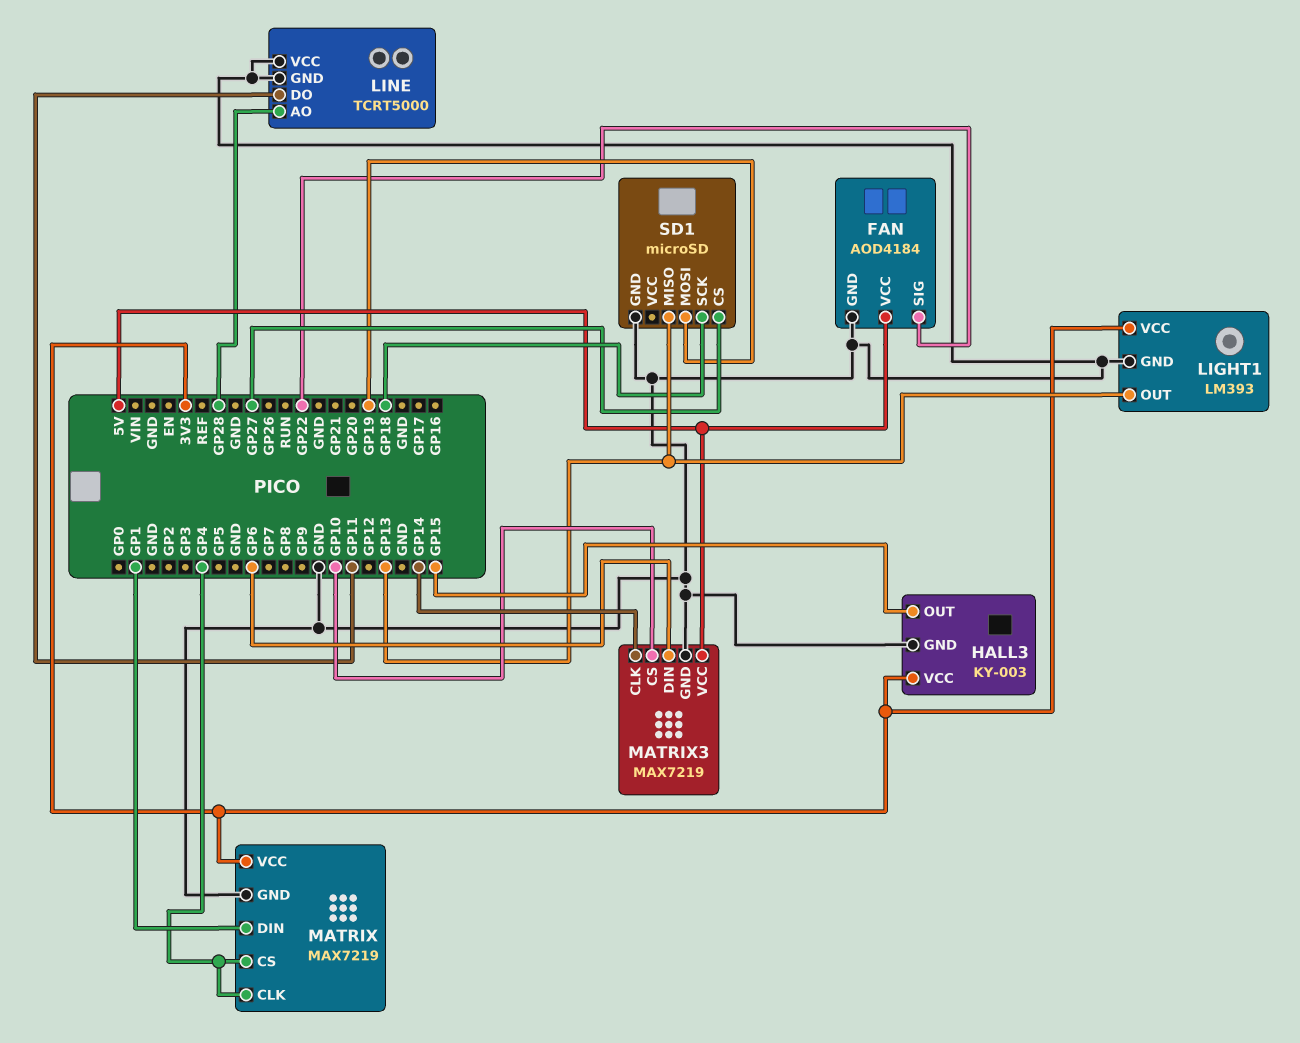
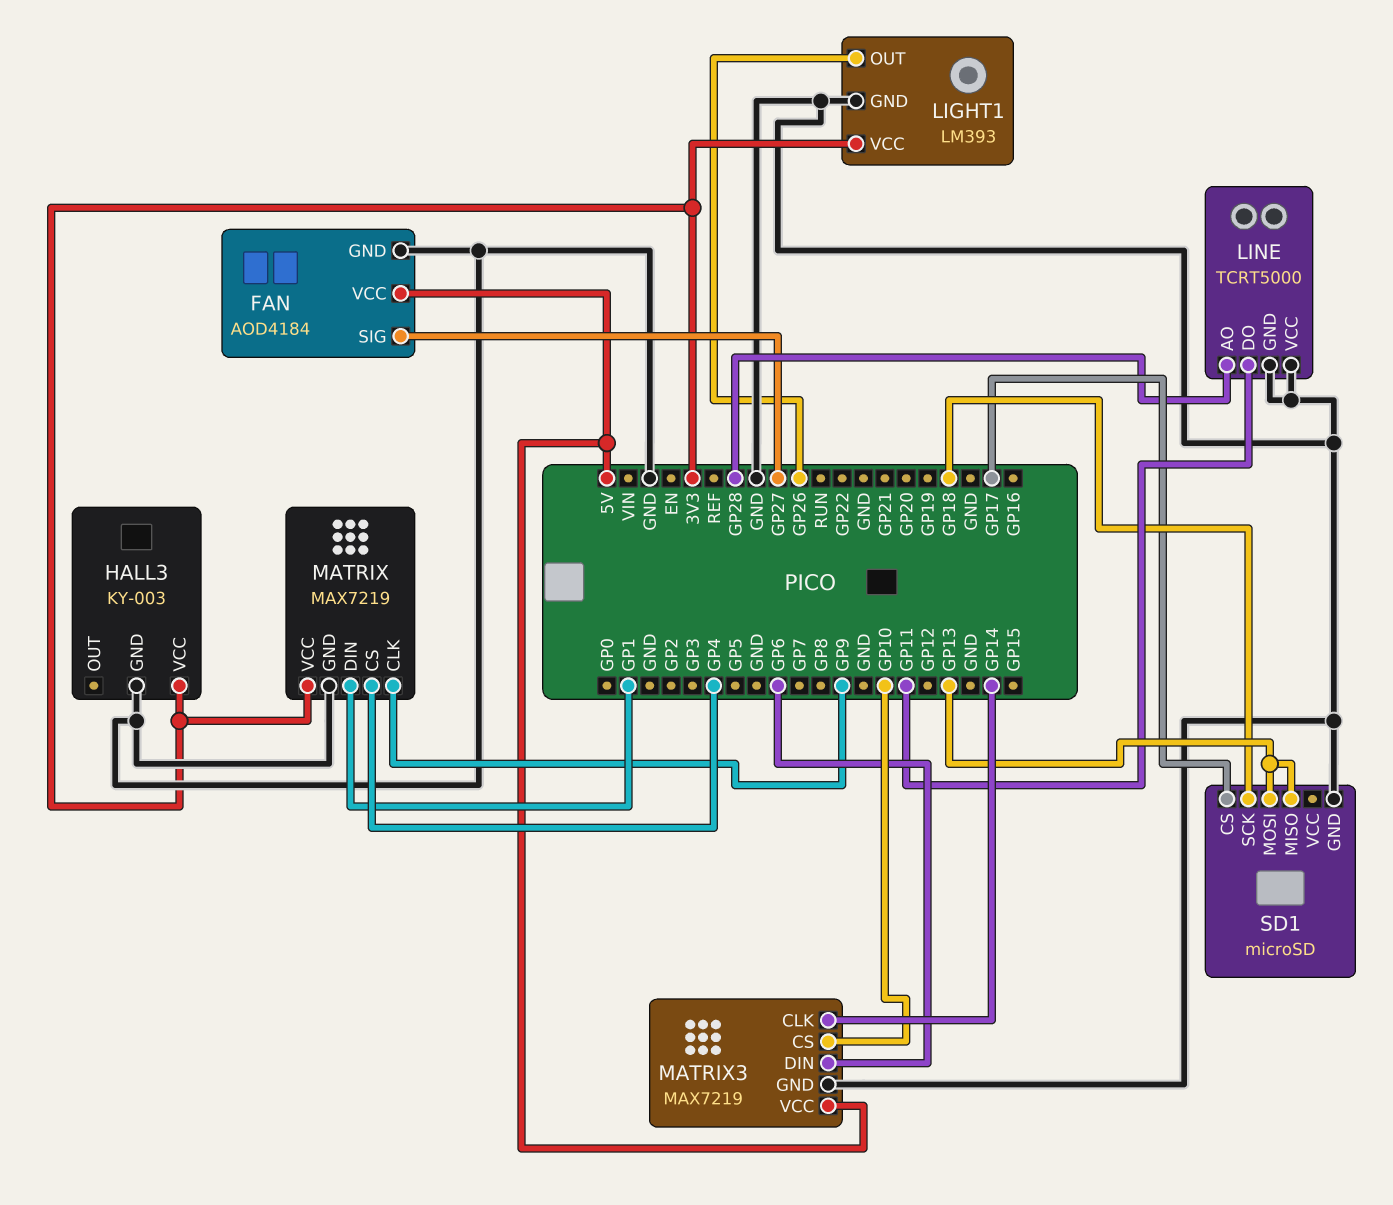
FAN pin SIG: GP22 -> GP27
HALL3 pin OUT: GP15 -> none
LIGHT1 pin OUT: GP13 -> GP26
MATRIX pin CLK: GP4 -> GP9
SD1 pin CS: GP27 -> GP17
SD1 pin MOSI: GP19 -> GP13

